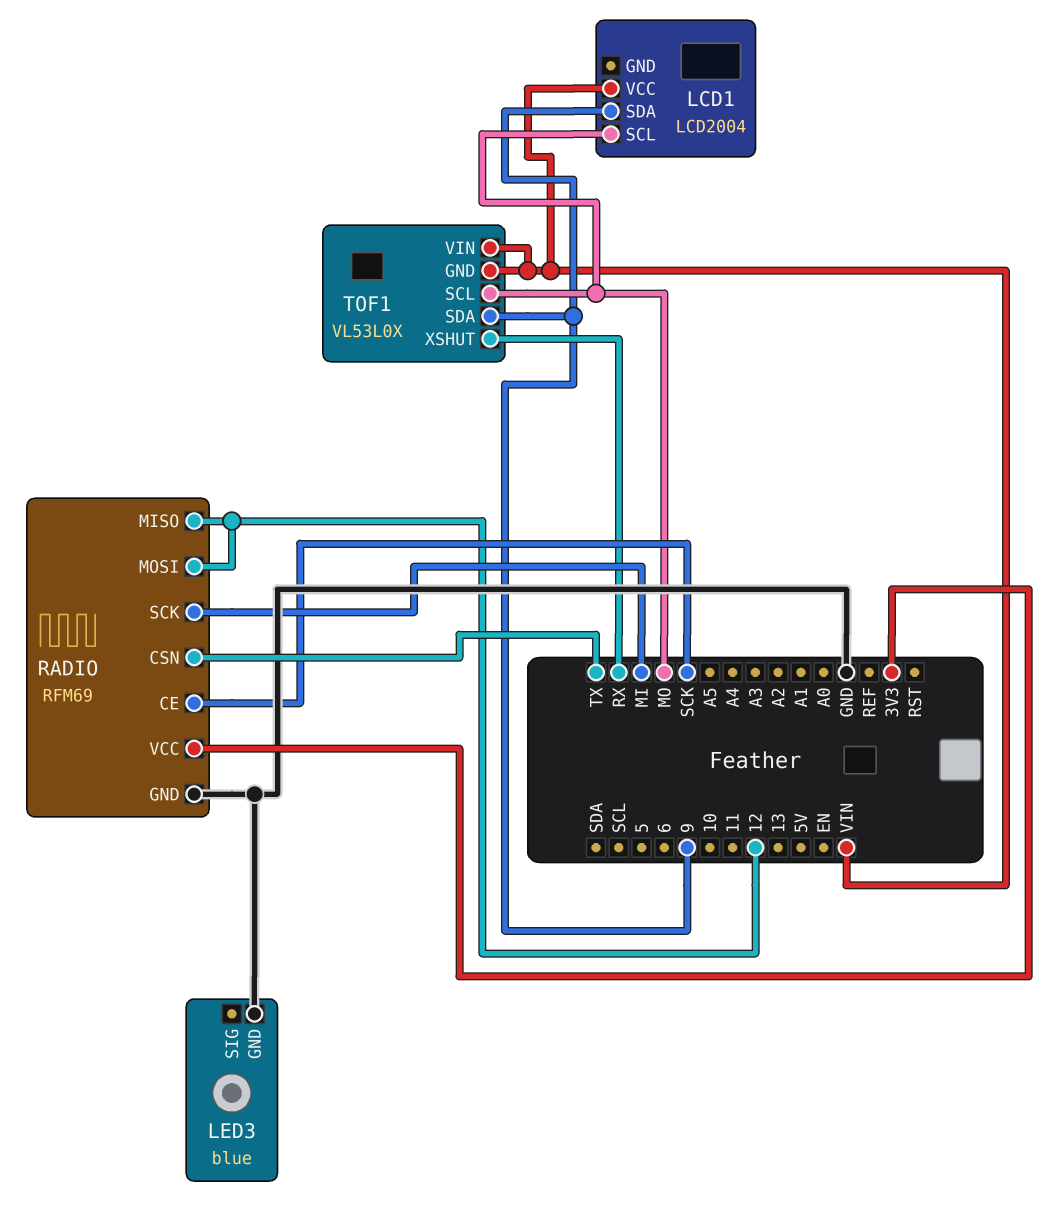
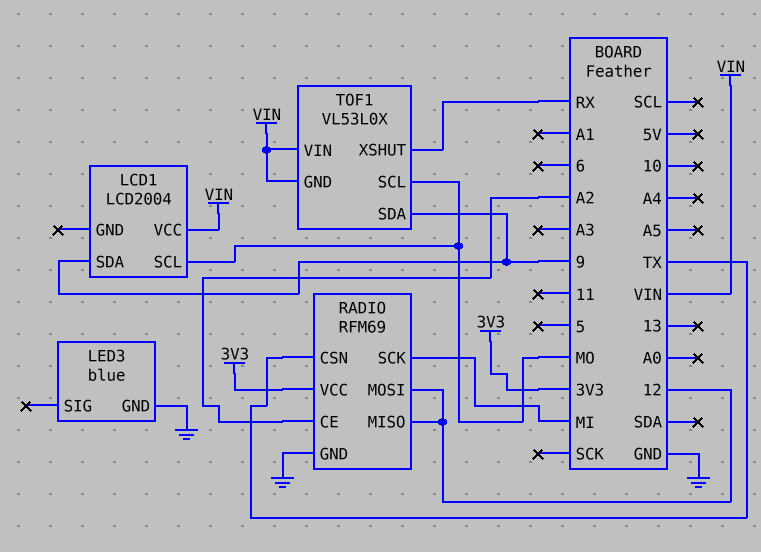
RADIO pin CE: SCK -> A2

